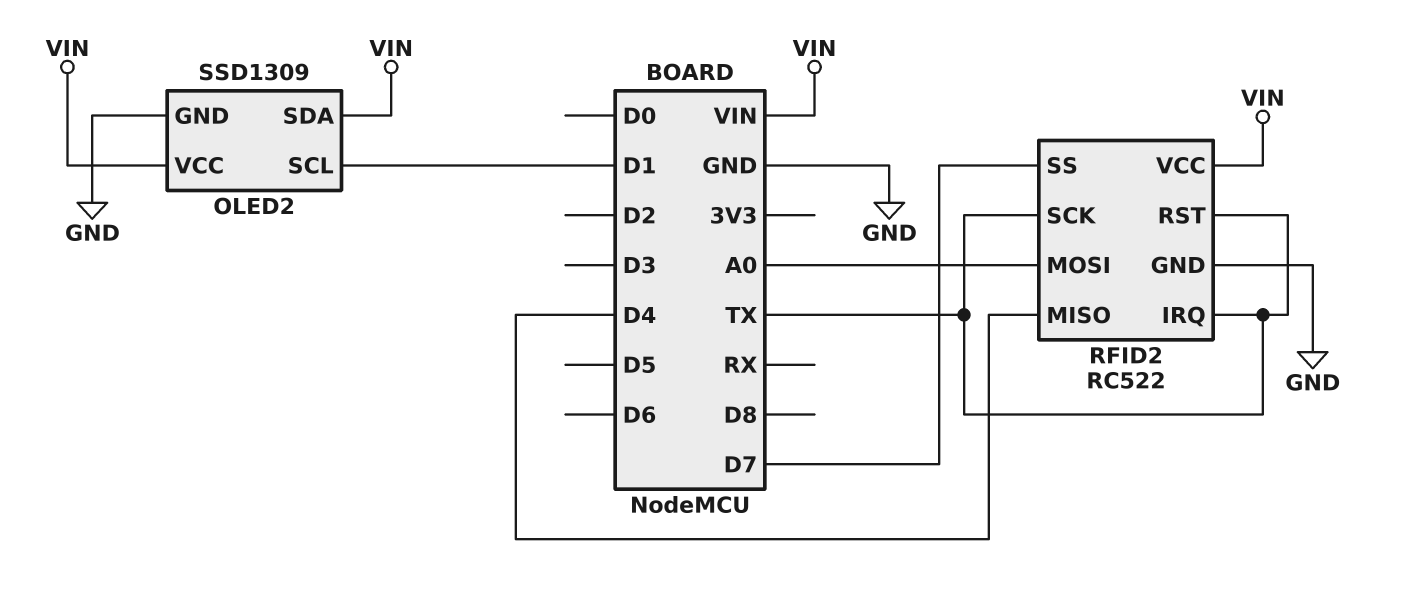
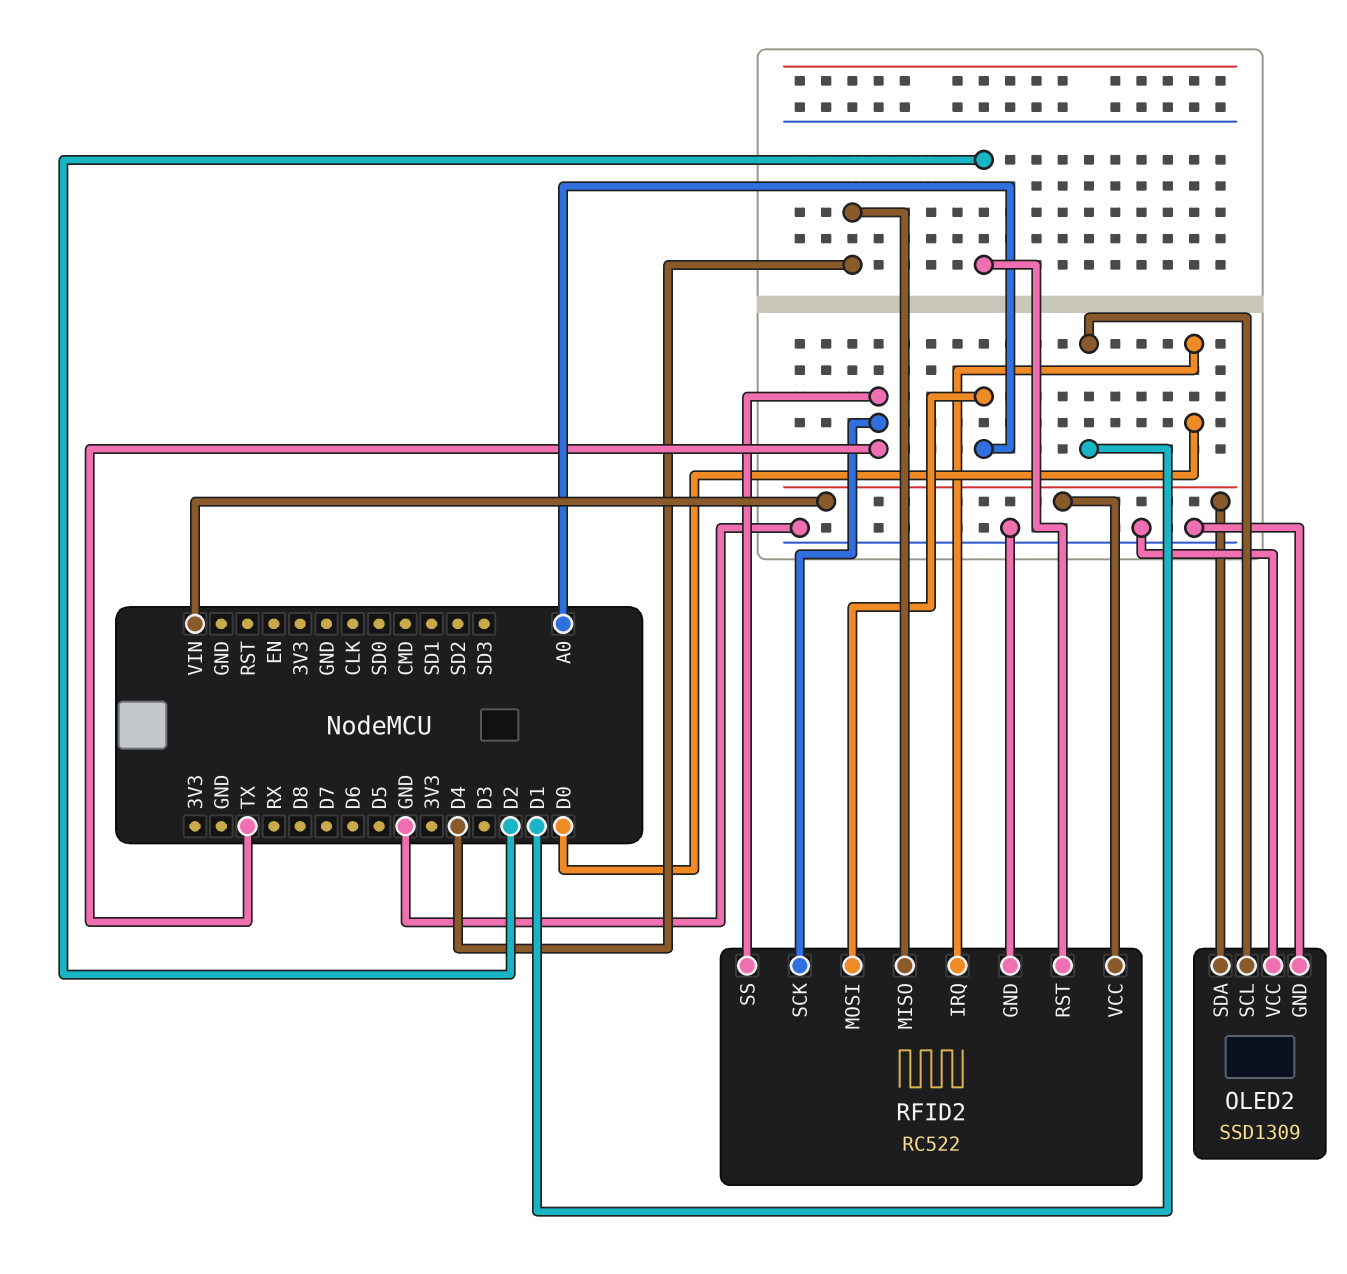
OLED2 pin VCC: VIN -> GND
RFID2 pin IRQ: TX -> D0
RFID2 pin RST: TX -> D2
RFID2 pin SS: D7 -> TX

